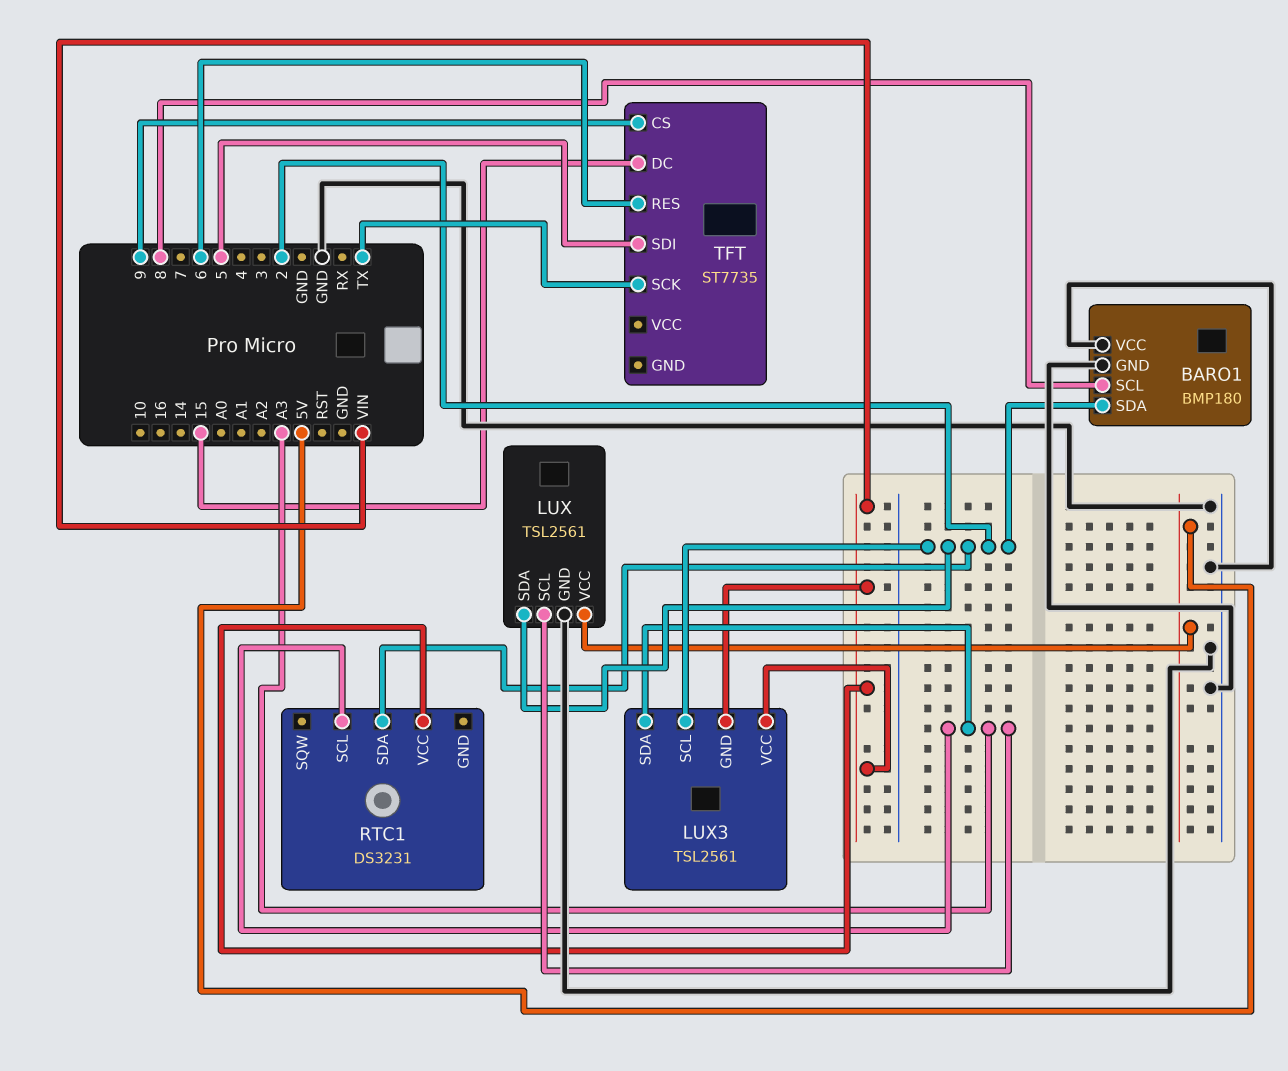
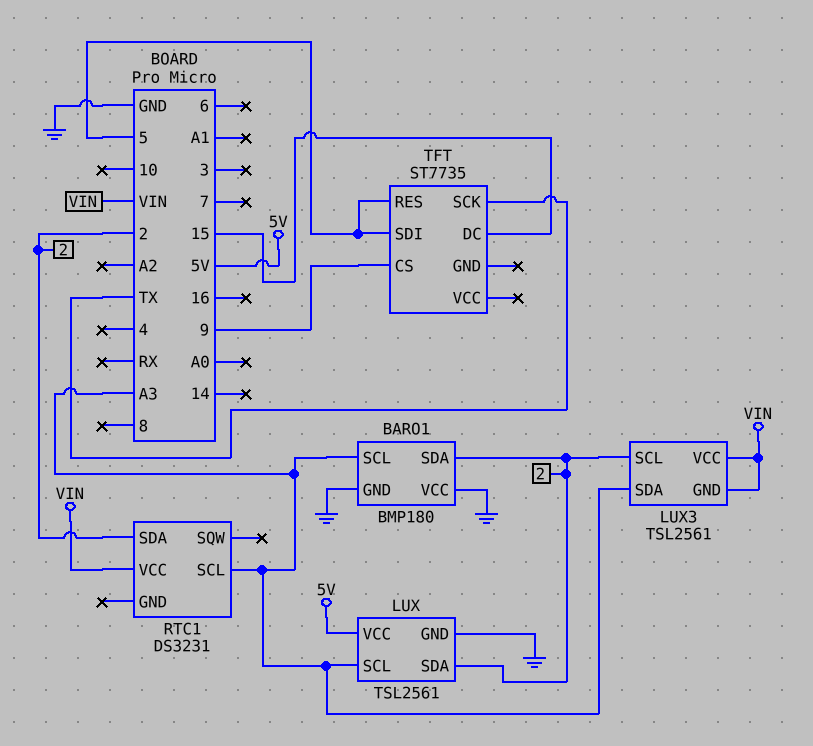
BARO1 pin SCL: 8 -> A3
TFT pin RES: 6 -> 5

